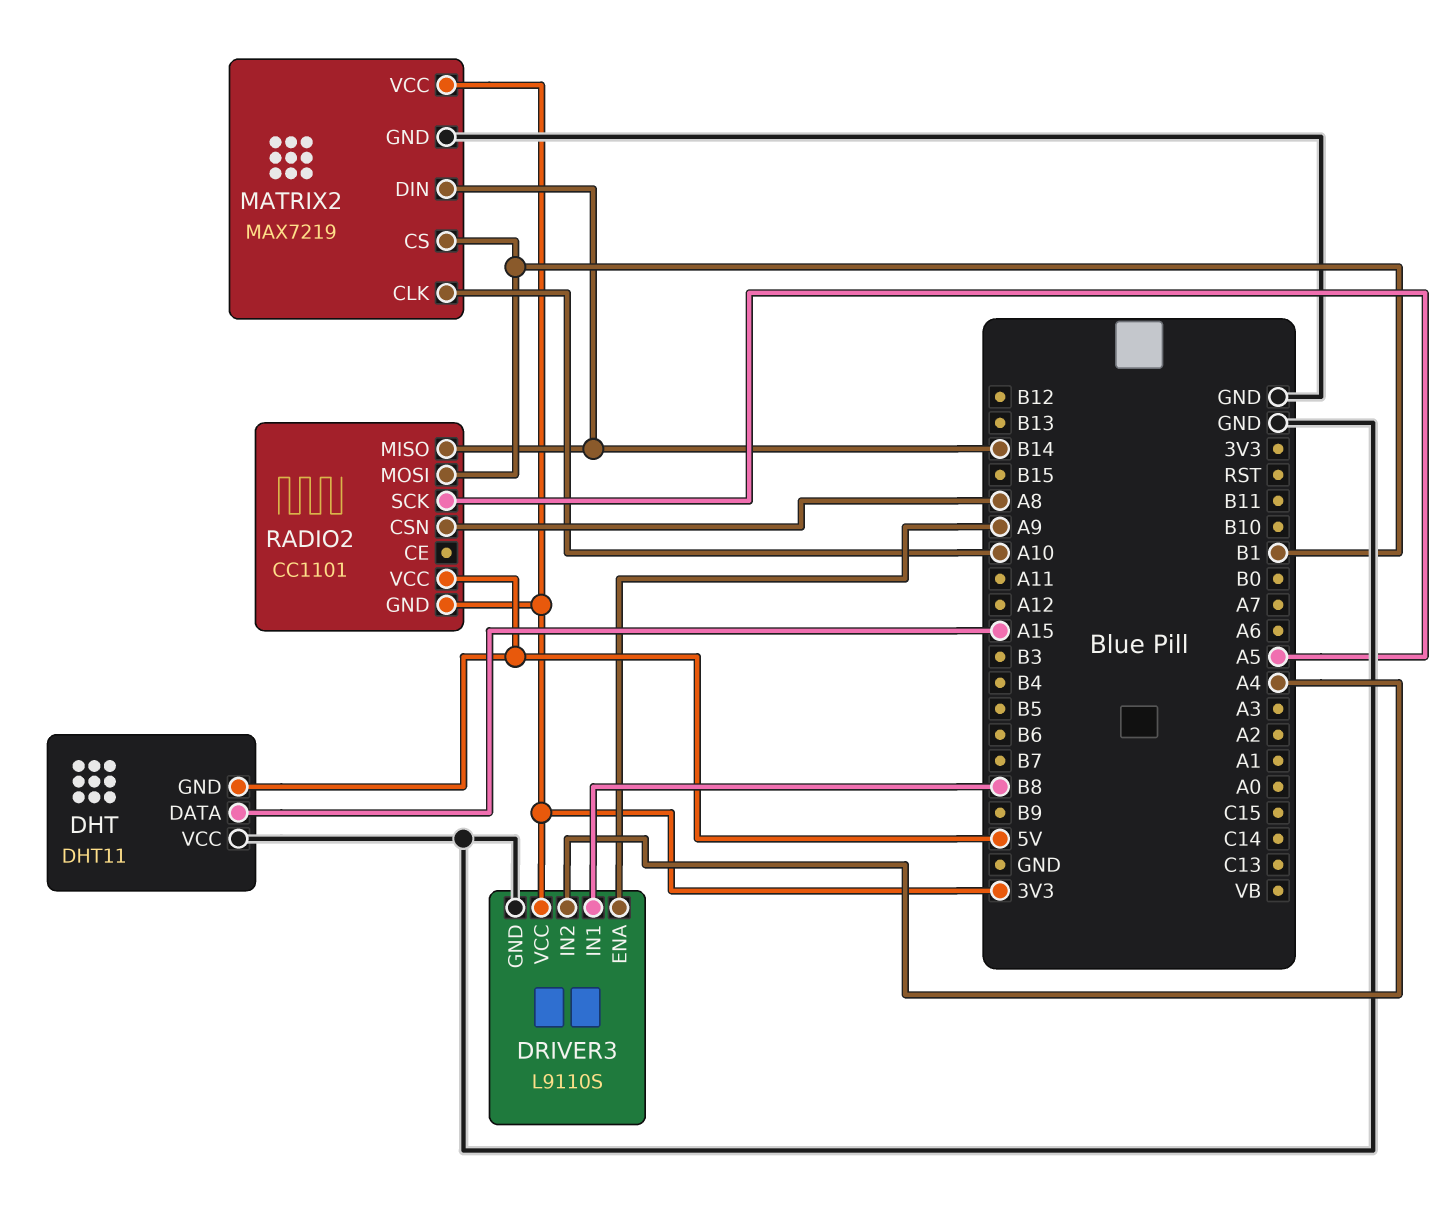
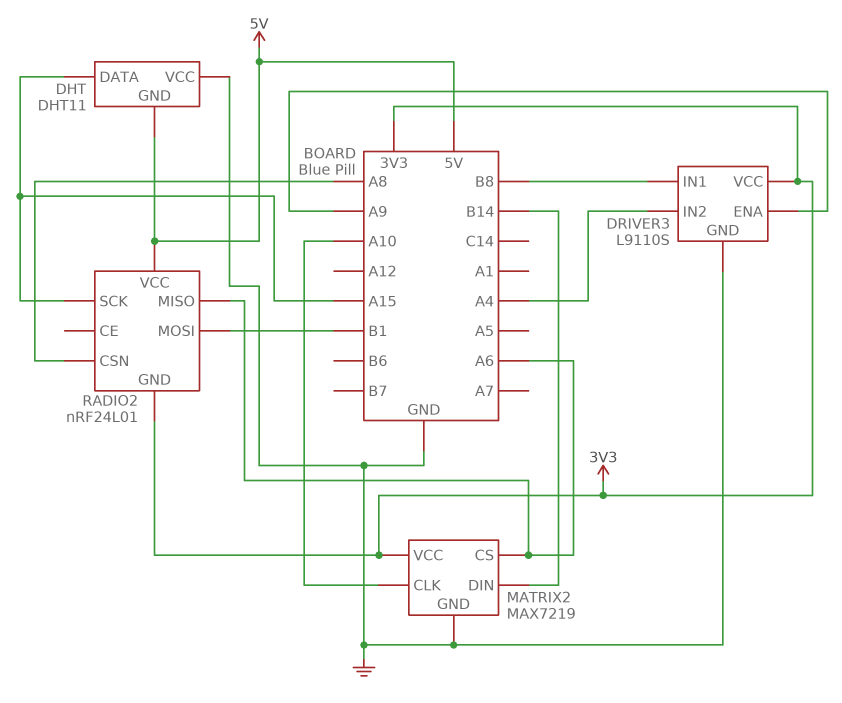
MATRIX2 pin CS: B1 -> A6
RADIO2: CC1101 -> nRF24L01
RADIO2 pin MISO: B14 -> A6
RADIO2 pin SCK: A5 -> A15

